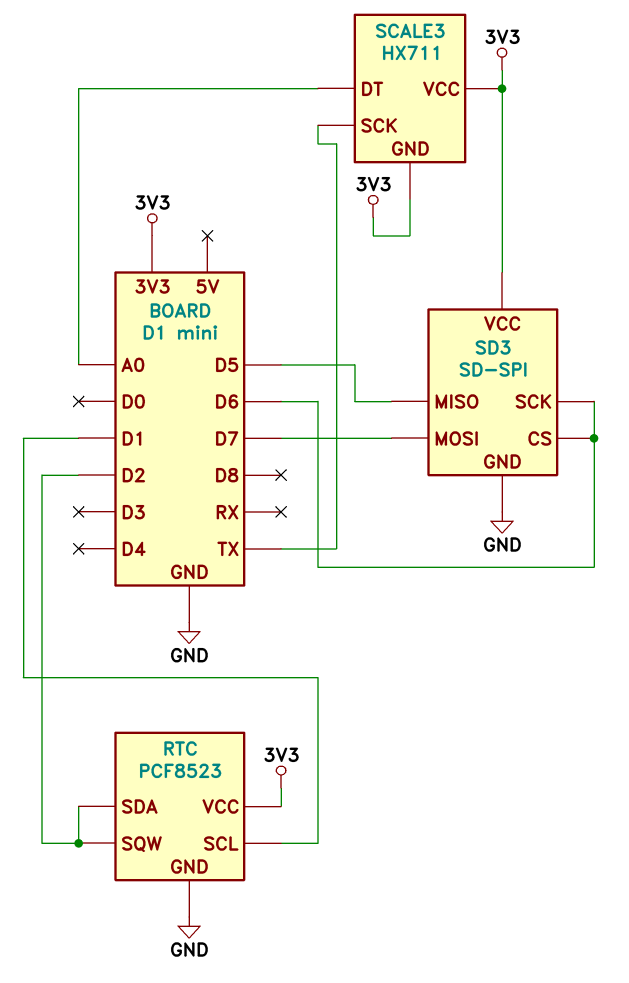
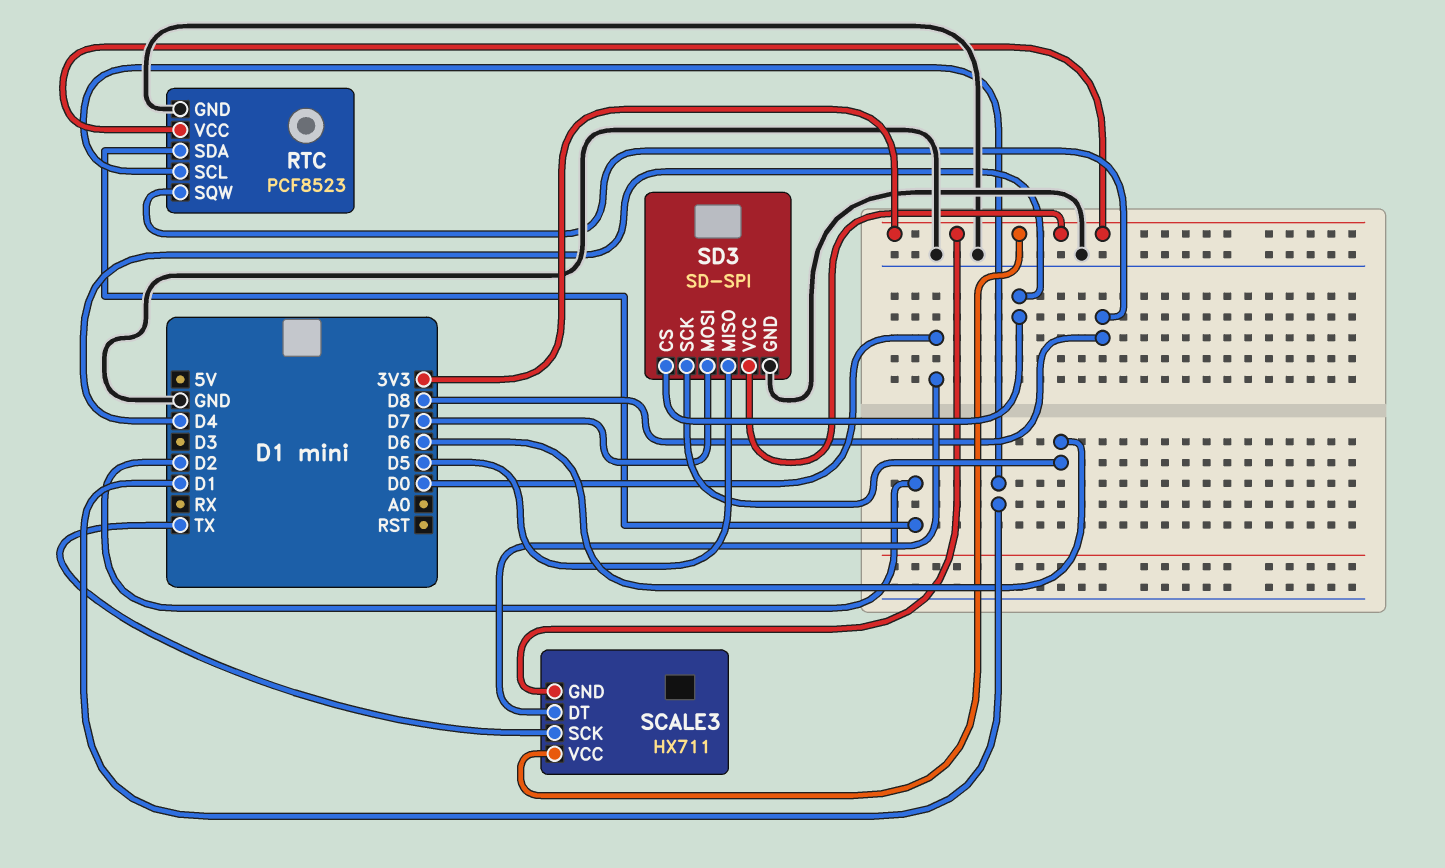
RTC pin SQW: D2 -> D8
SCALE3 pin DT: A0 -> D0
SD3 pin CS: D6 -> D4

